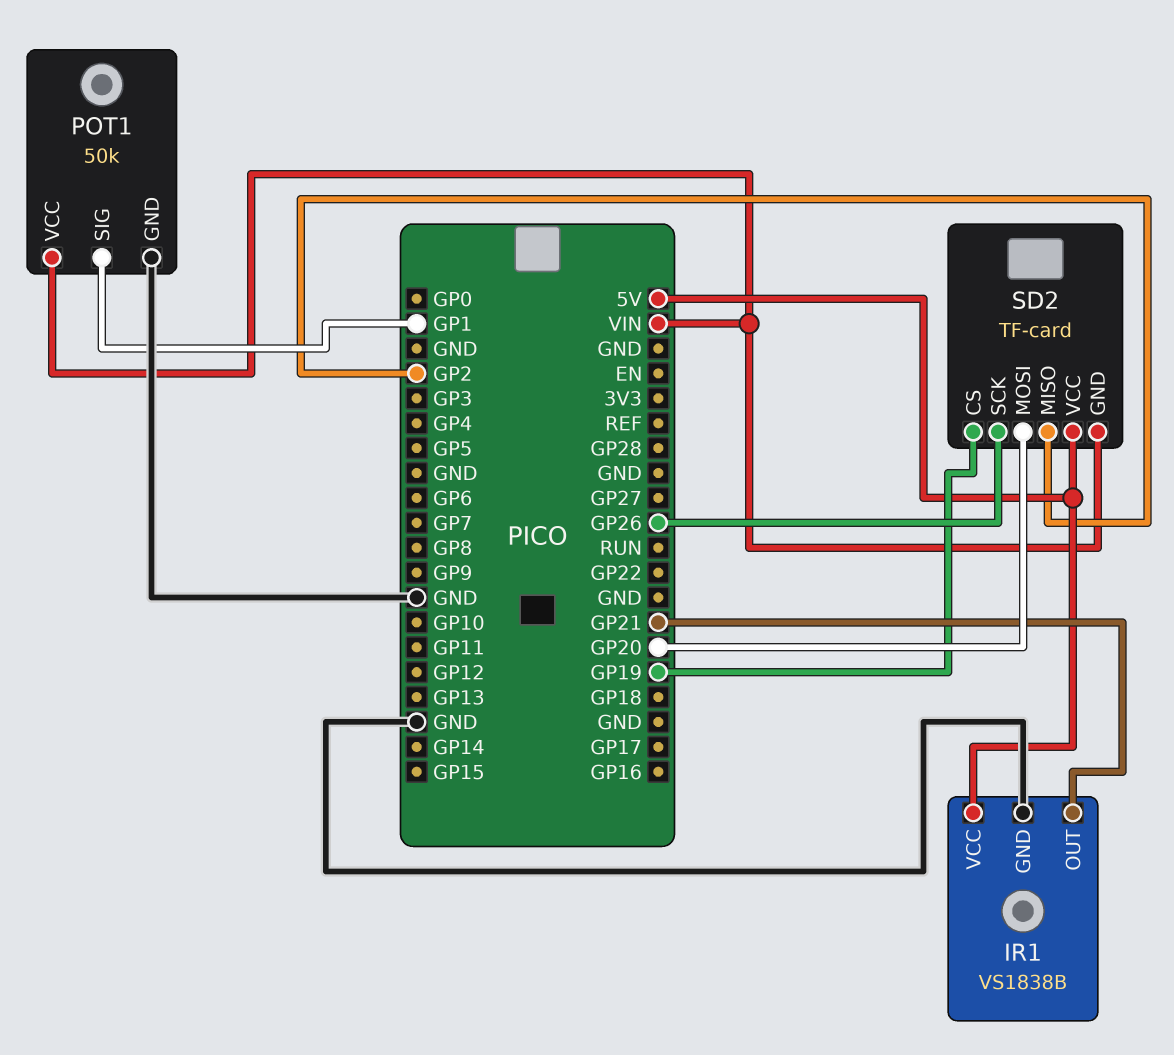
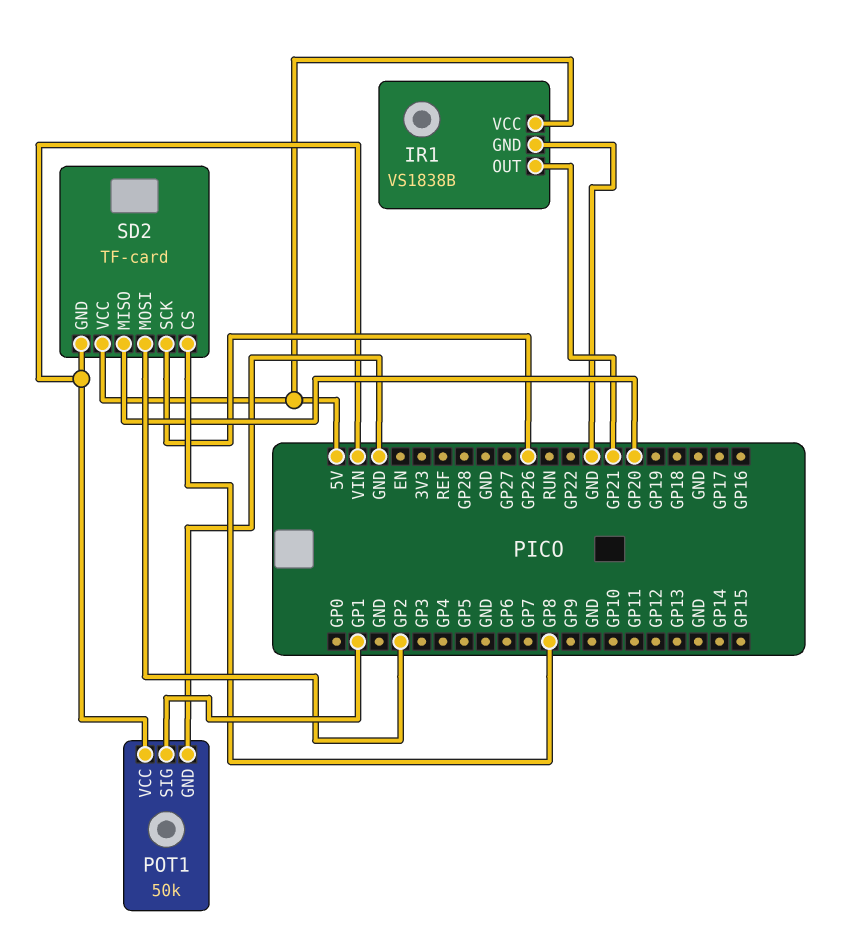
SD2 pin CS: GP19 -> GP8
SD2 pin MISO: GP2 -> GP20
SD2 pin MOSI: GP20 -> GP2

